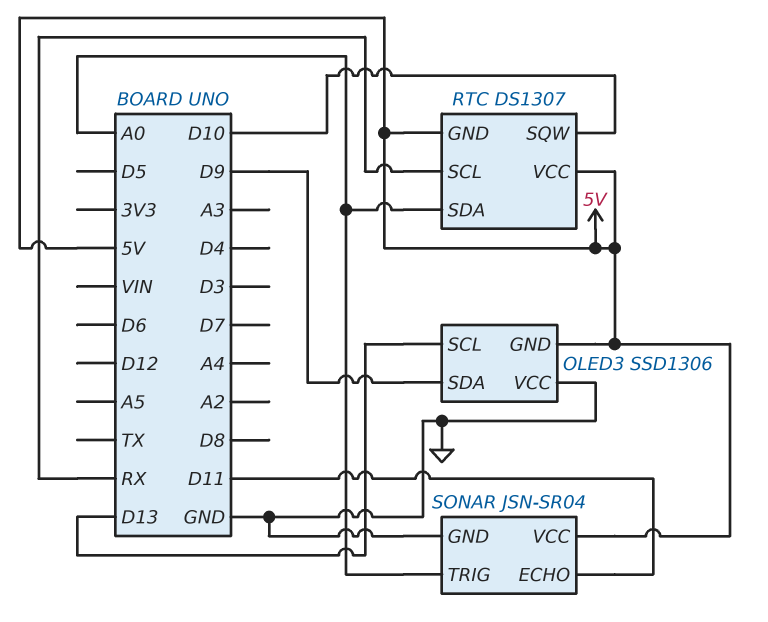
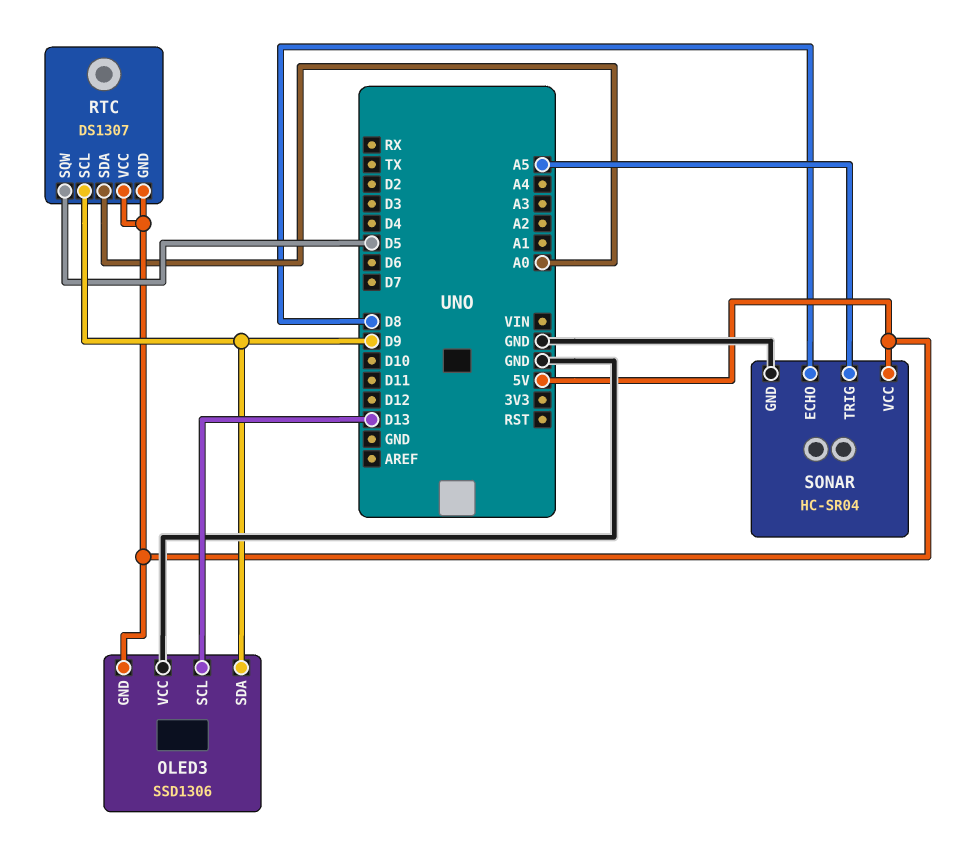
RTC pin SCL: RX -> D9
RTC pin SQW: D10 -> D5
SONAR: JSN-SR04 -> HC-SR04
SONAR pin ECHO: D11 -> D8
SONAR pin TRIG: A0 -> A5

